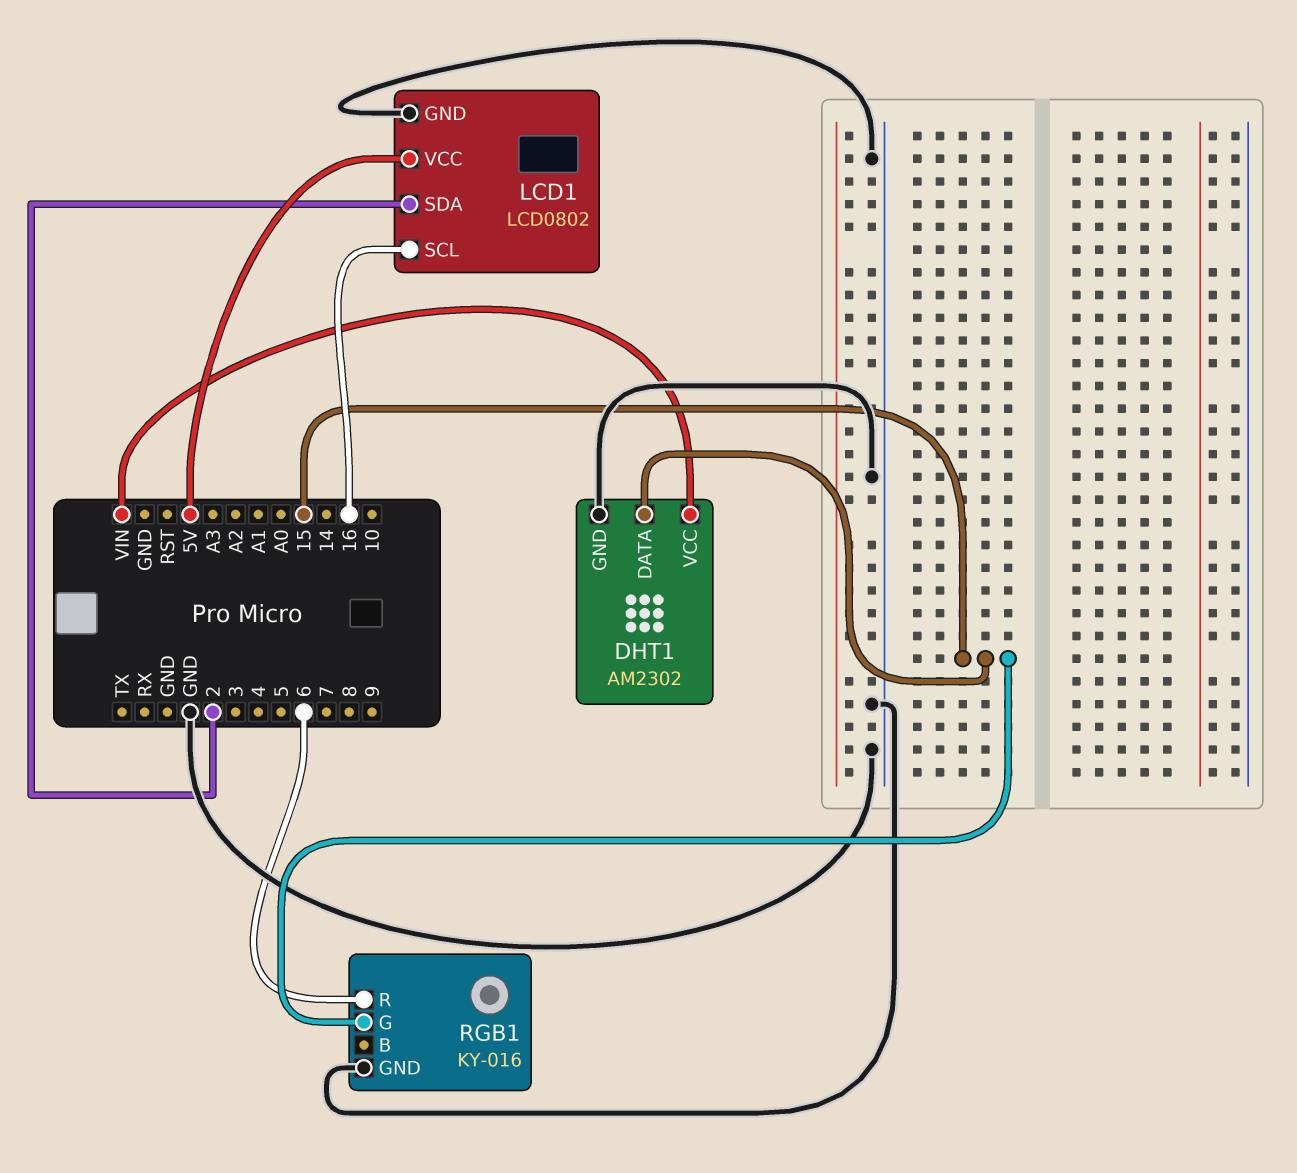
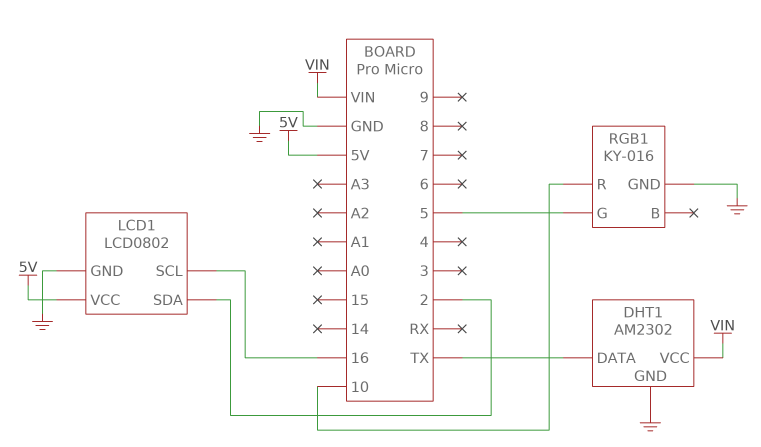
DHT1 pin DATA: 15 -> TX
RGB1 pin G: 15 -> 5
RGB1 pin R: 6 -> 10

